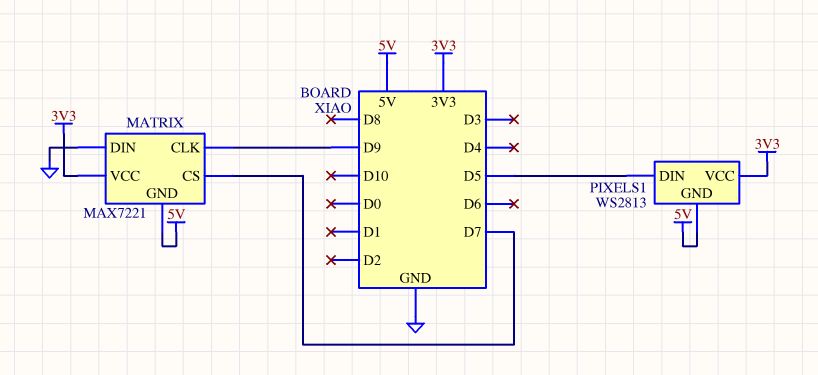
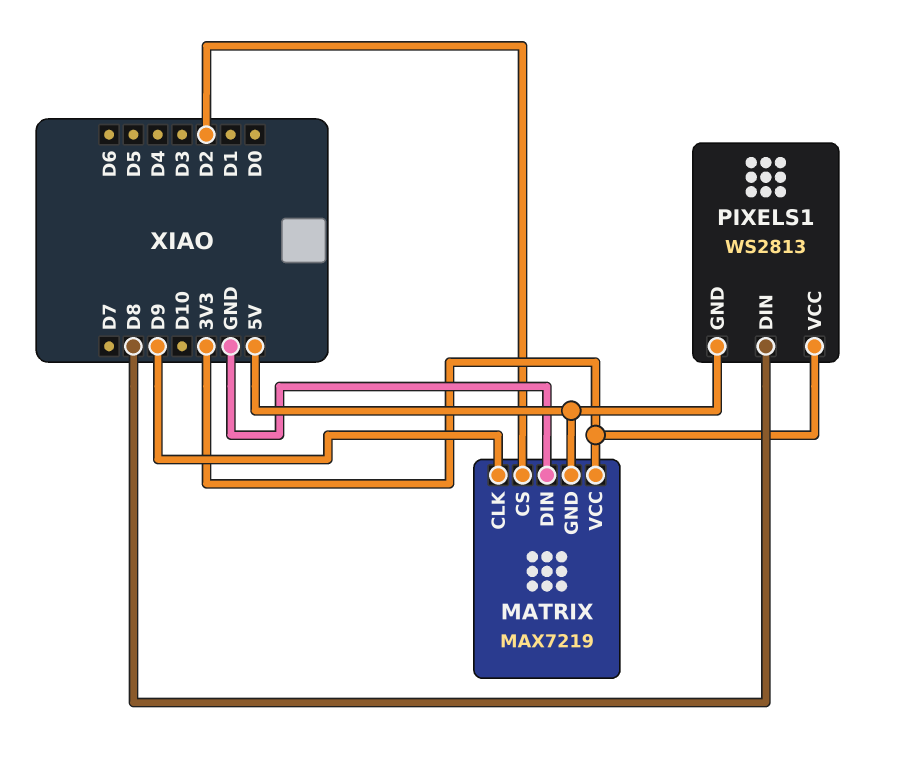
MATRIX: MAX7221 -> MAX7219
MATRIX pin CS: D7 -> D2
PIXELS1 pin DIN: D5 -> D8

